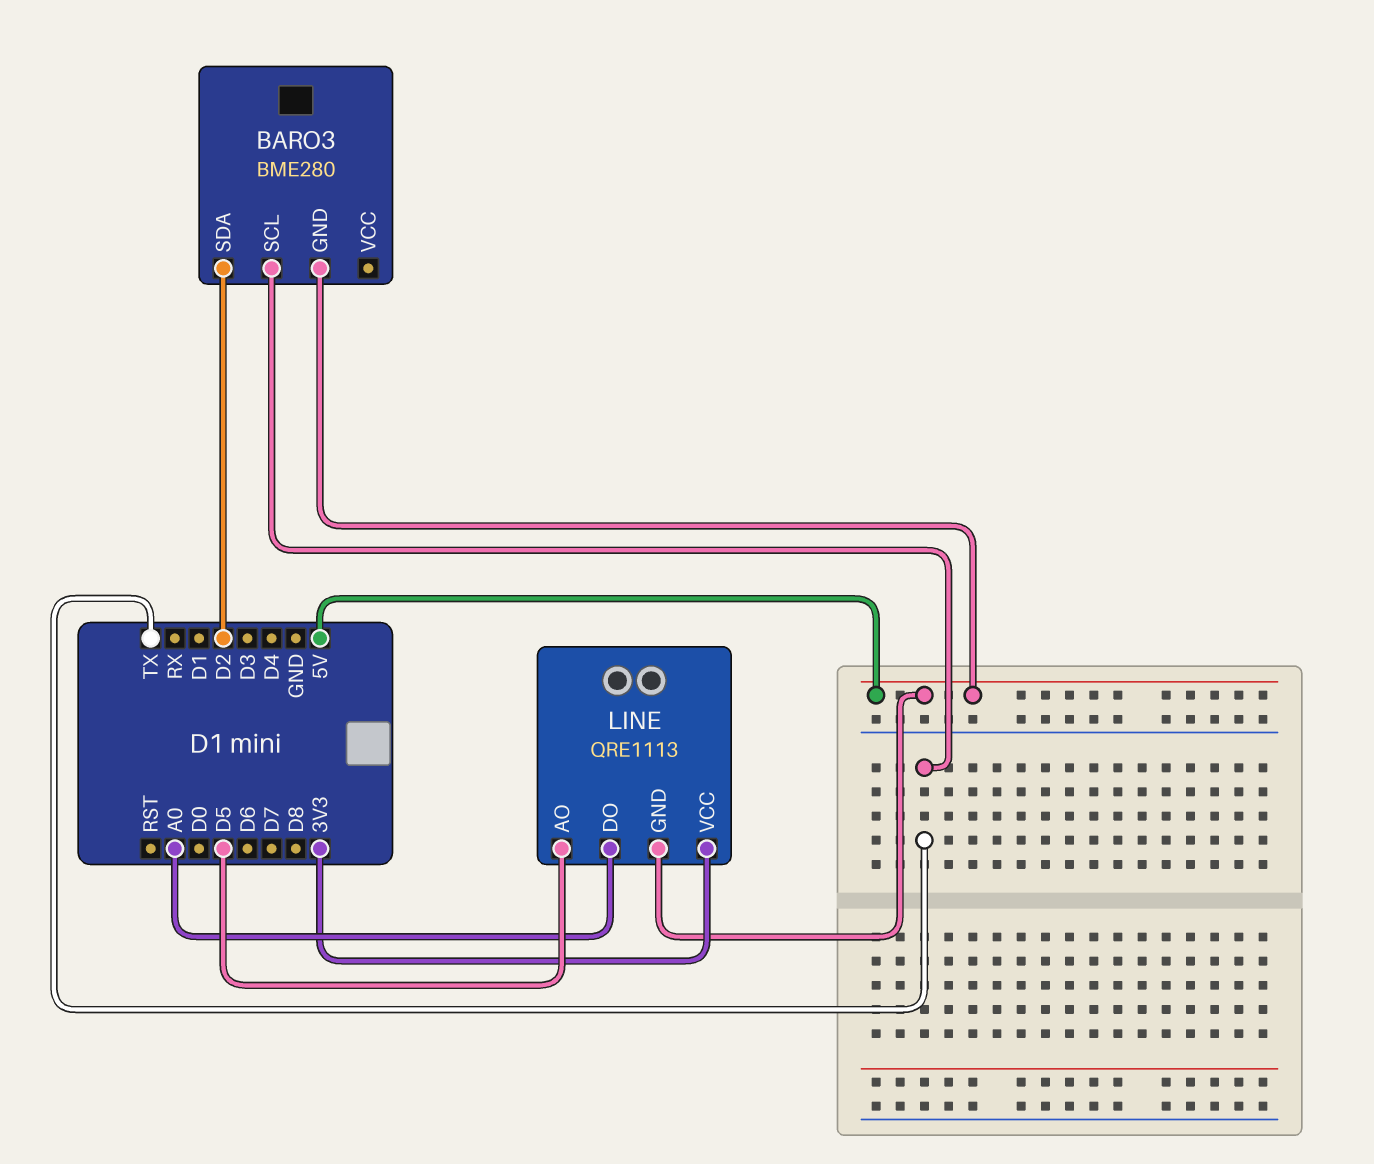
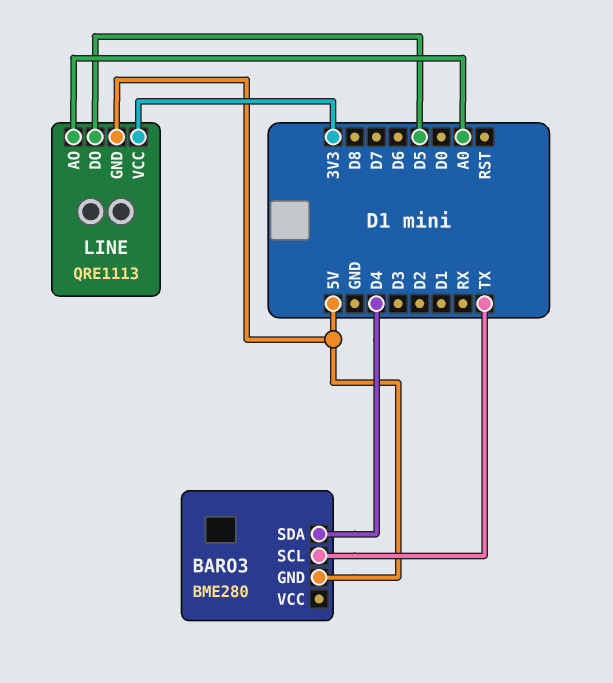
BARO3 pin SDA: D2 -> D4
LINE pin AO: D5 -> A0
LINE pin DO: A0 -> D5

